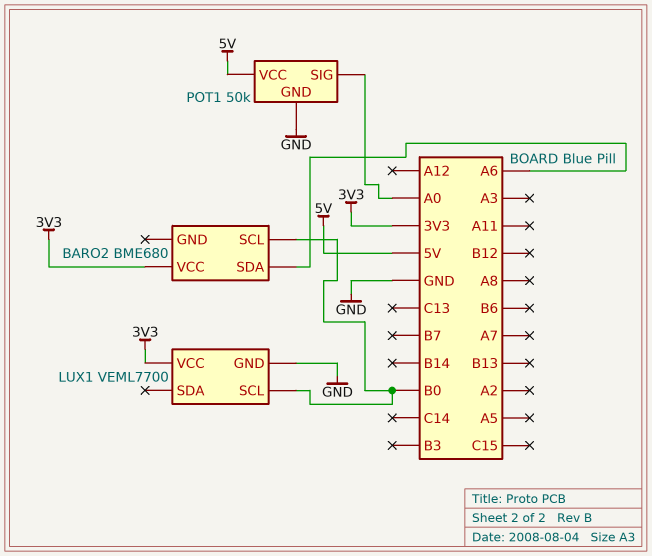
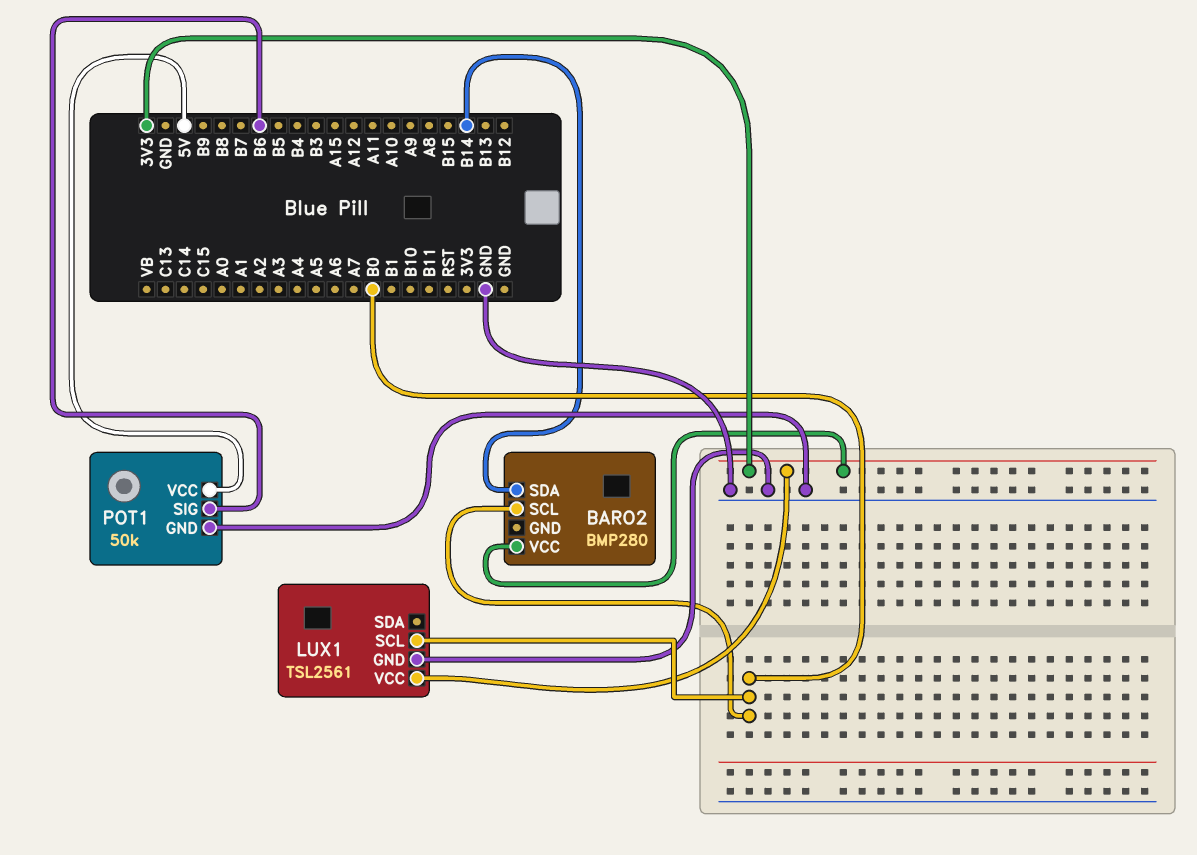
BARO2: BME680 -> BMP280
BARO2 pin SDA: A6 -> B14
LUX1: VEML7700 -> TSL2561
POT1 pin SIG: A0 -> B6

